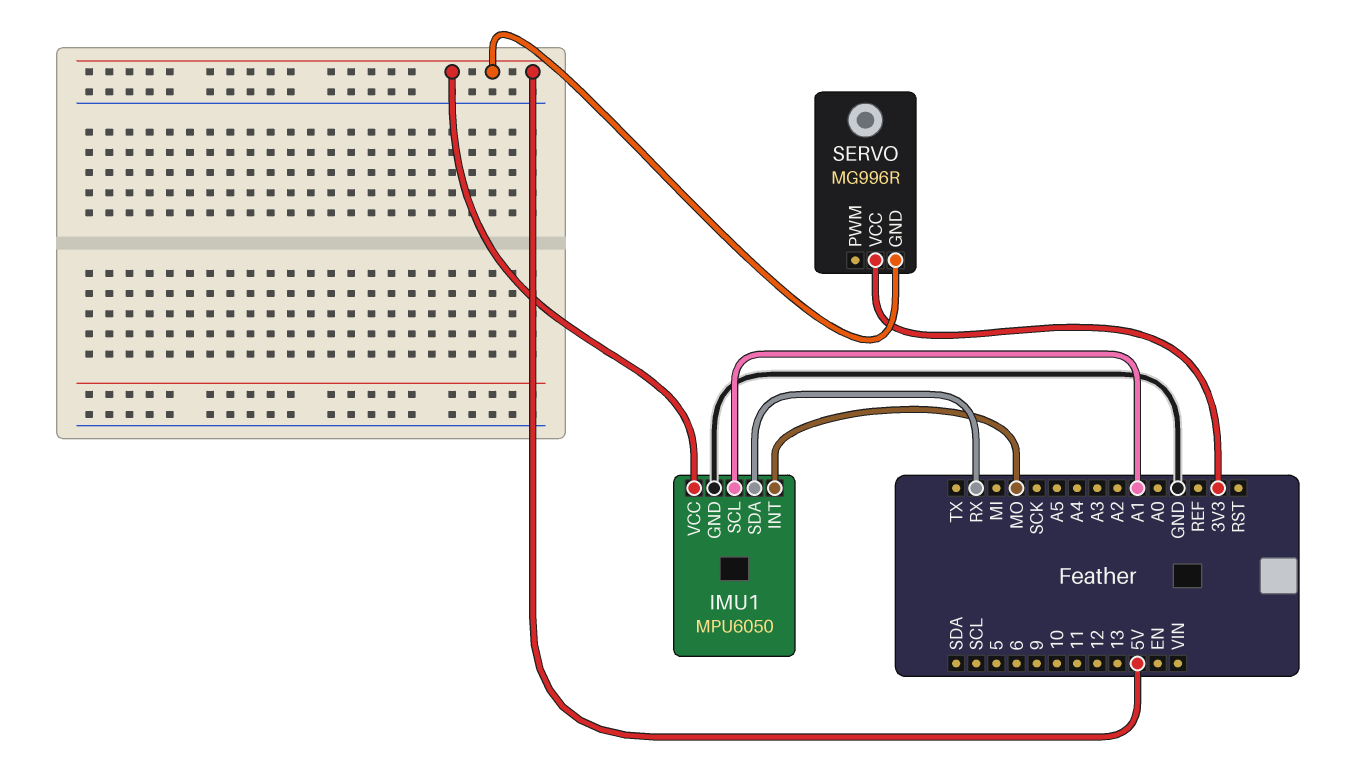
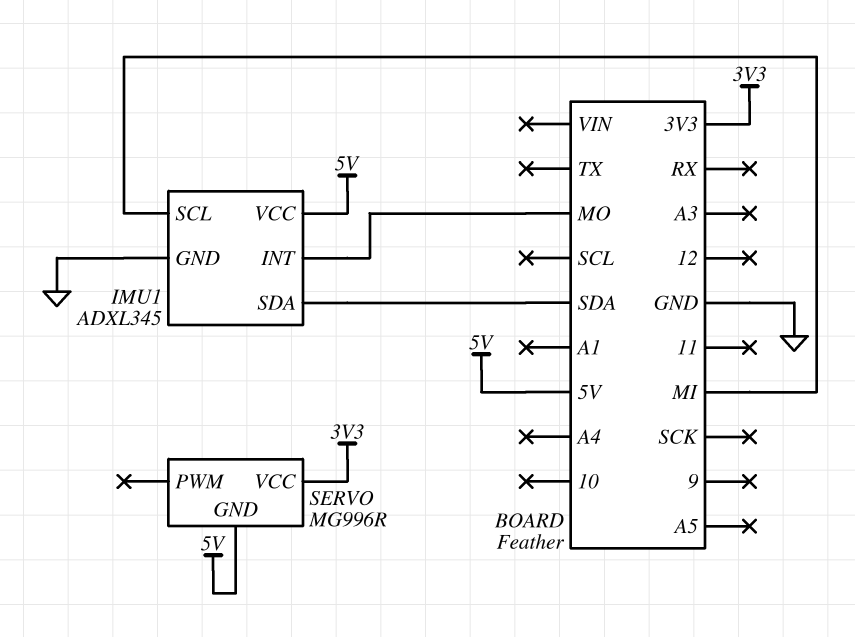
IMU1: MPU6050 -> ADXL345
IMU1 pin SCL: A1 -> MI
IMU1 pin SDA: RX -> SDA

